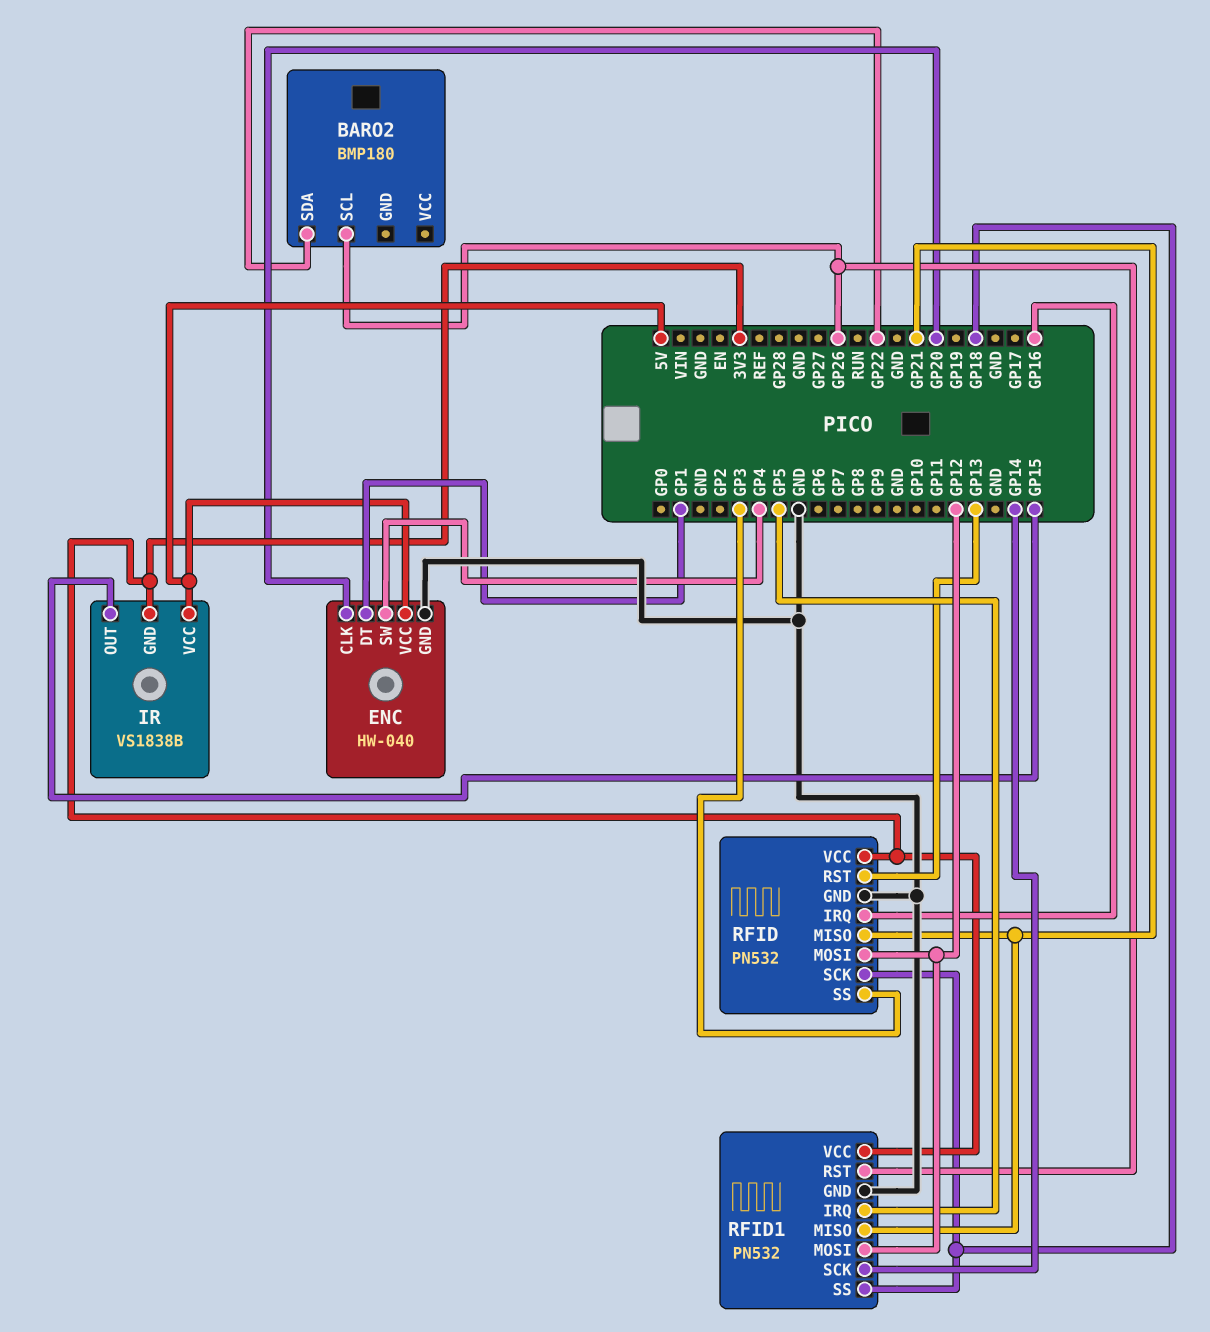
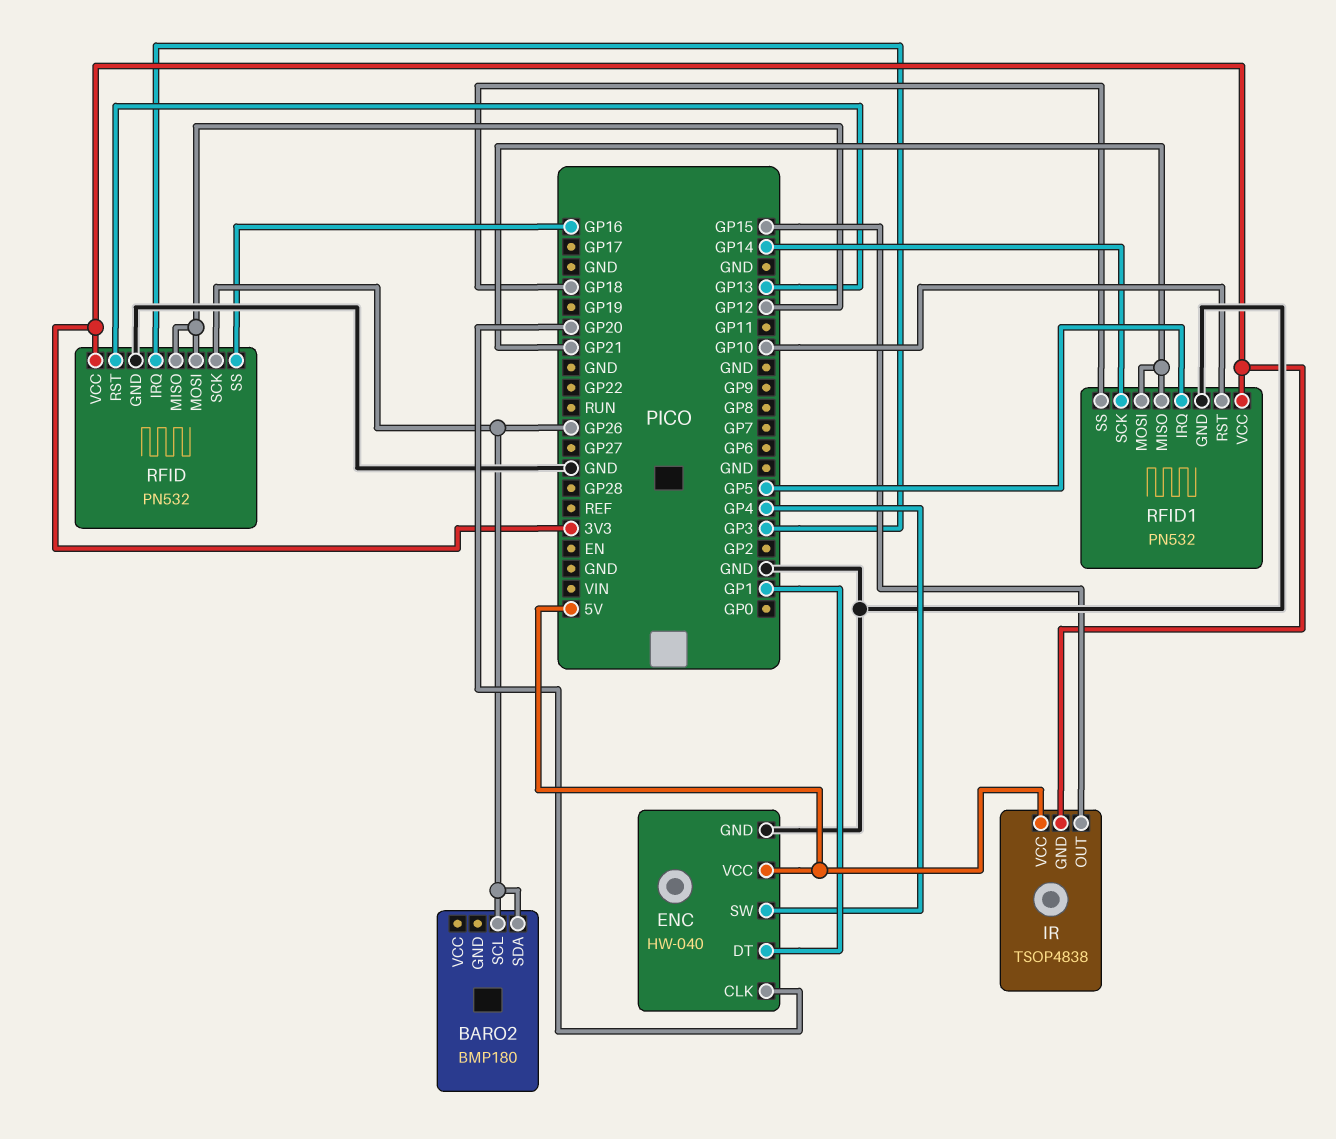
BARO2 pin SDA: GP22 -> GP26
IR: VS1838B -> TSOP4838
RFID pin IRQ: GP16 -> GP3
RFID pin MISO: GP21 -> GP12
RFID pin SCK: GP18 -> GP26
RFID pin SS: GP3 -> GP16
RFID1 pin MOSI: GP12 -> GP21
RFID1 pin RST: GP26 -> GP10

